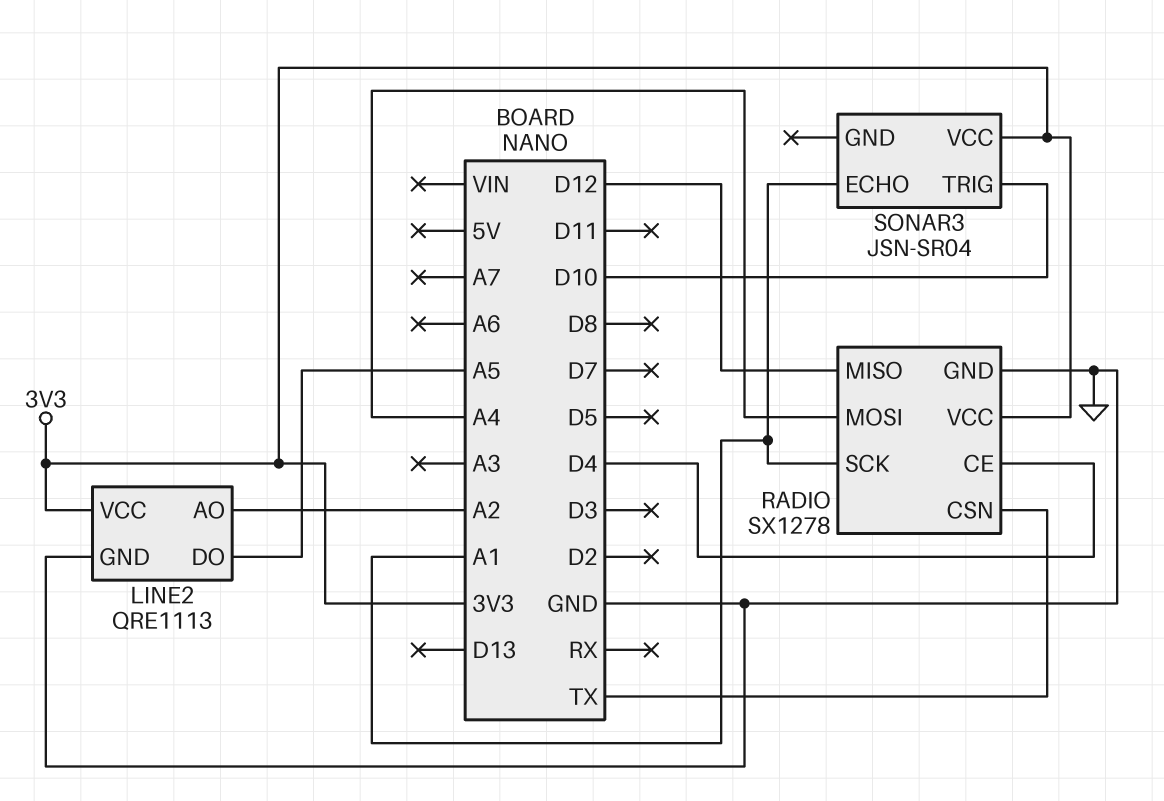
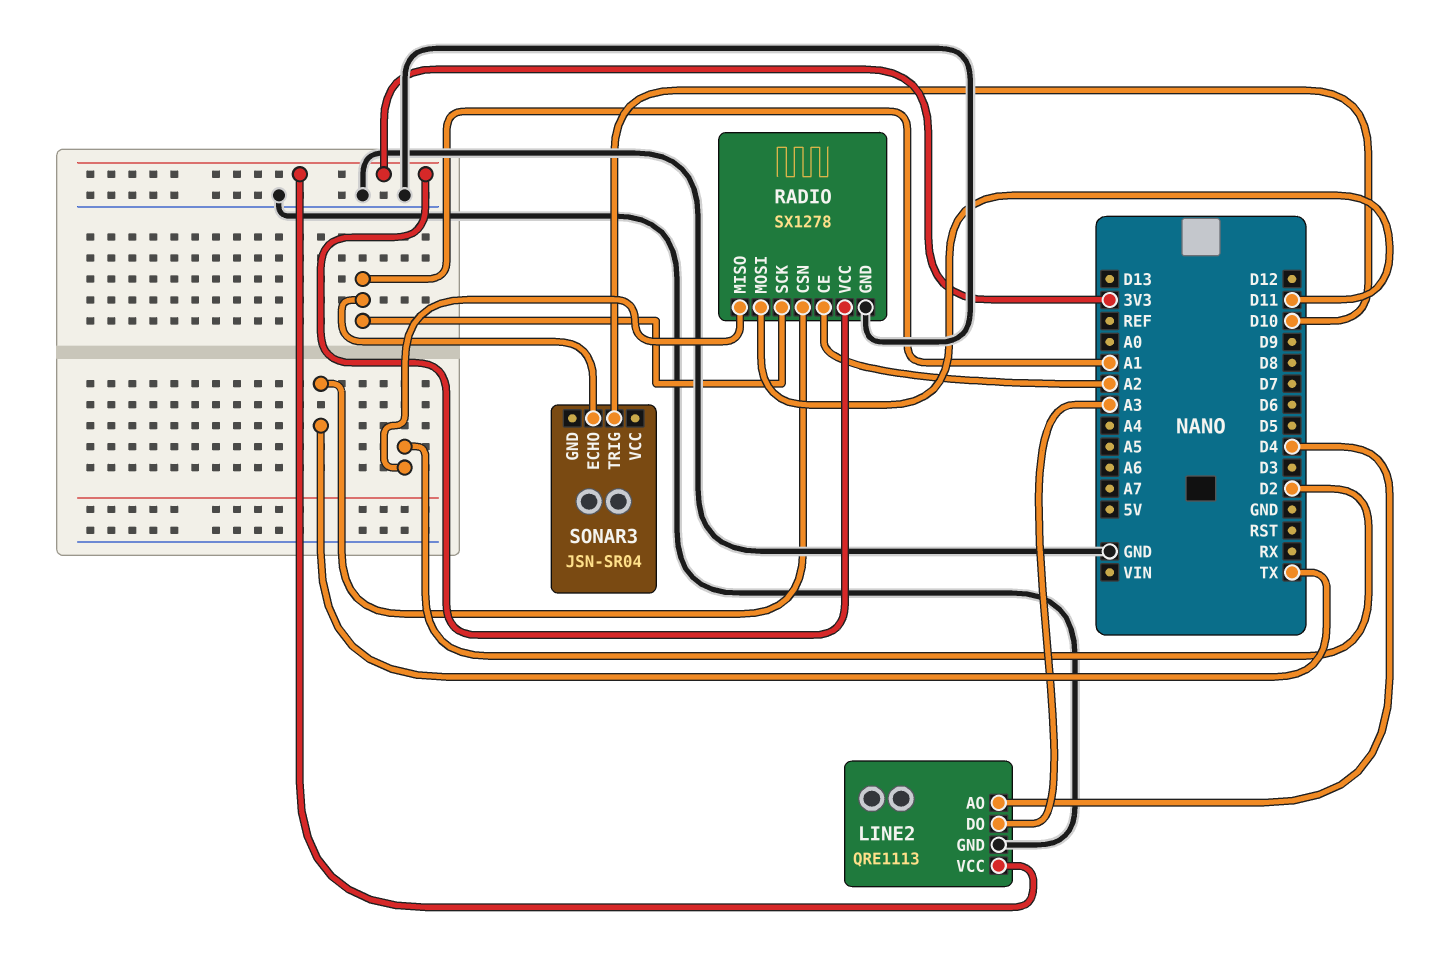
LINE2 pin AO: A2 -> D4
LINE2 pin DO: A5 -> A3
RADIO pin CE: D4 -> A2
RADIO pin MISO: D12 -> D2
RADIO pin MOSI: A4 -> D11
SONAR3 pin VCC: 3V3 -> none

